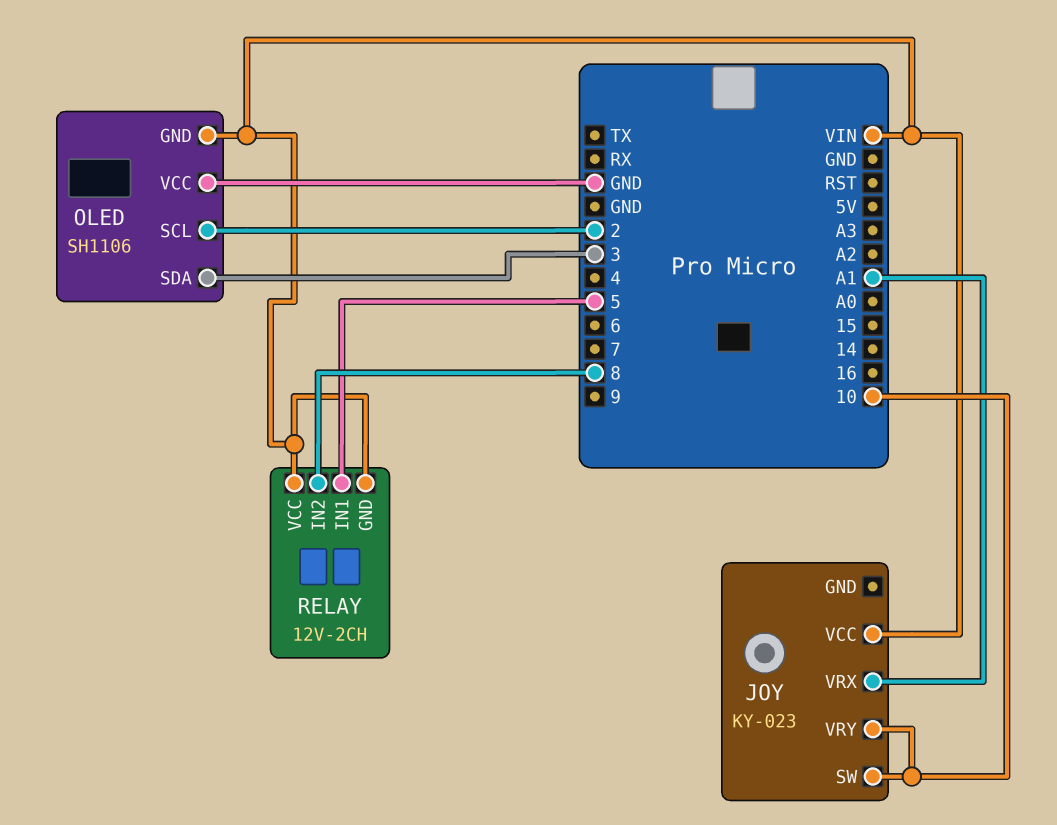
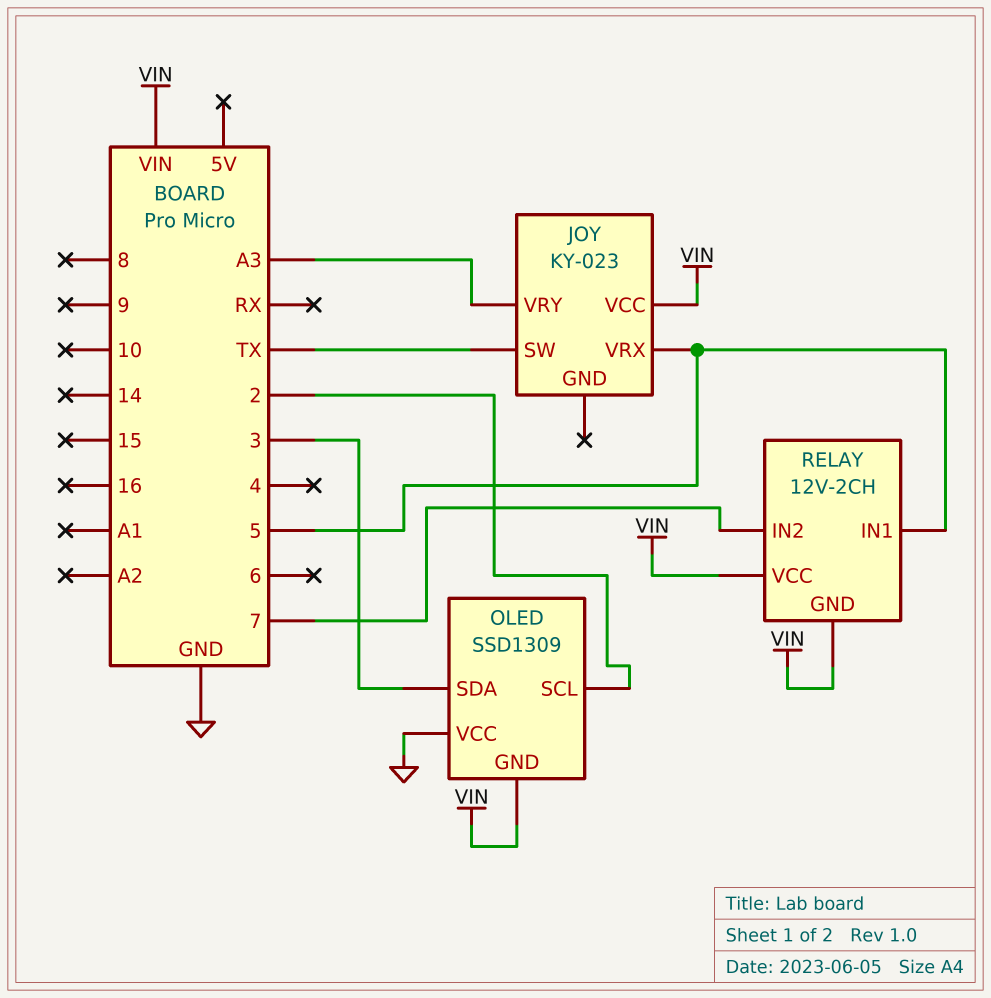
JOY pin SW: 10 -> TX
JOY pin VRX: A1 -> 5
JOY pin VRY: 10 -> A3
OLED: SH1106 -> SSD1309
RELAY pin IN2: 8 -> 7

